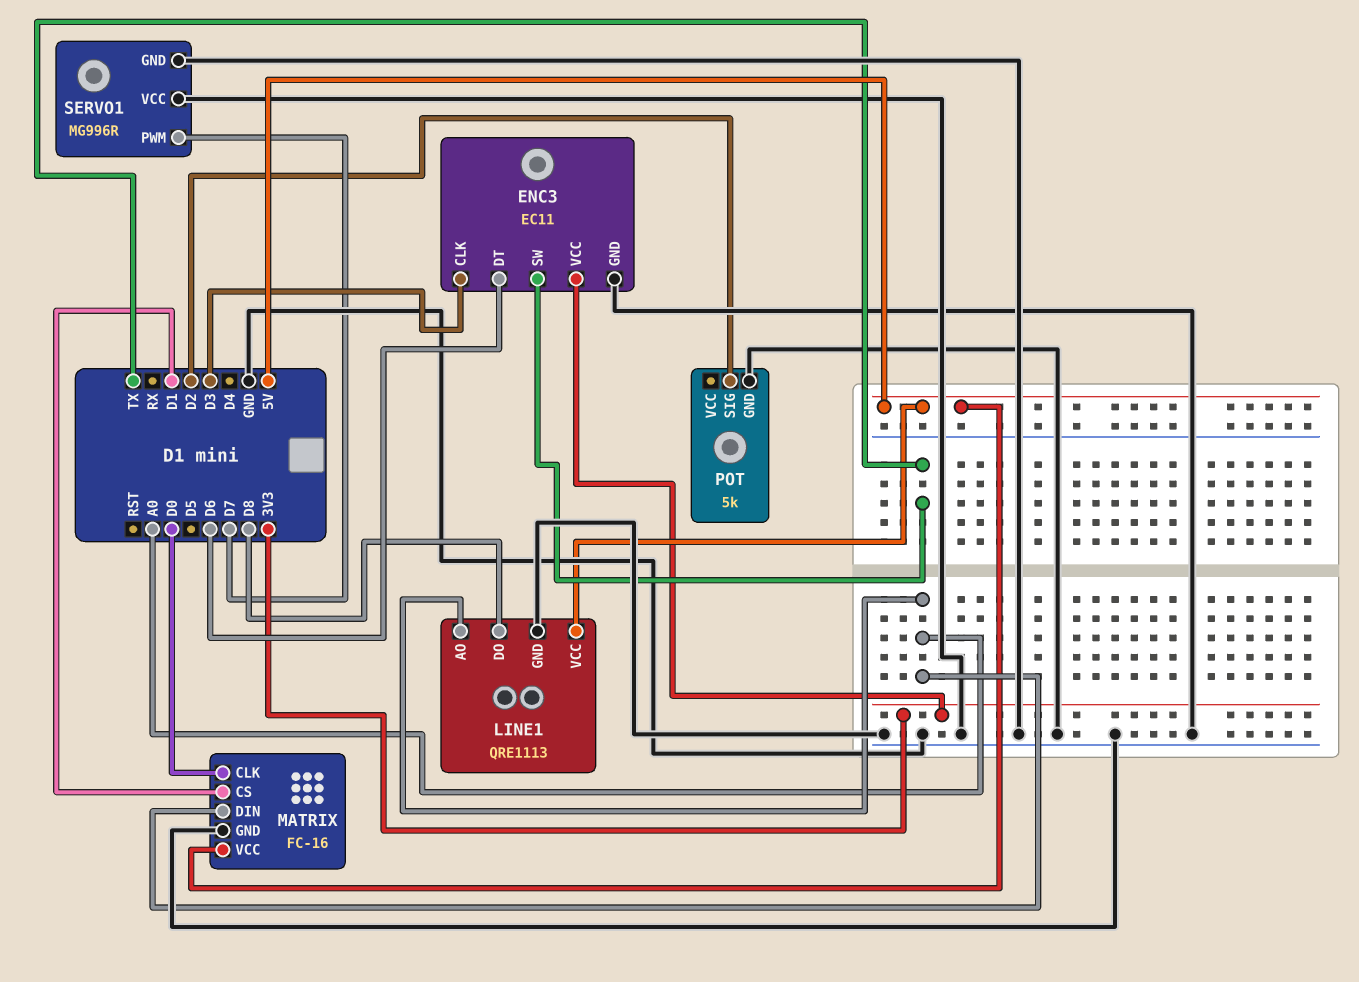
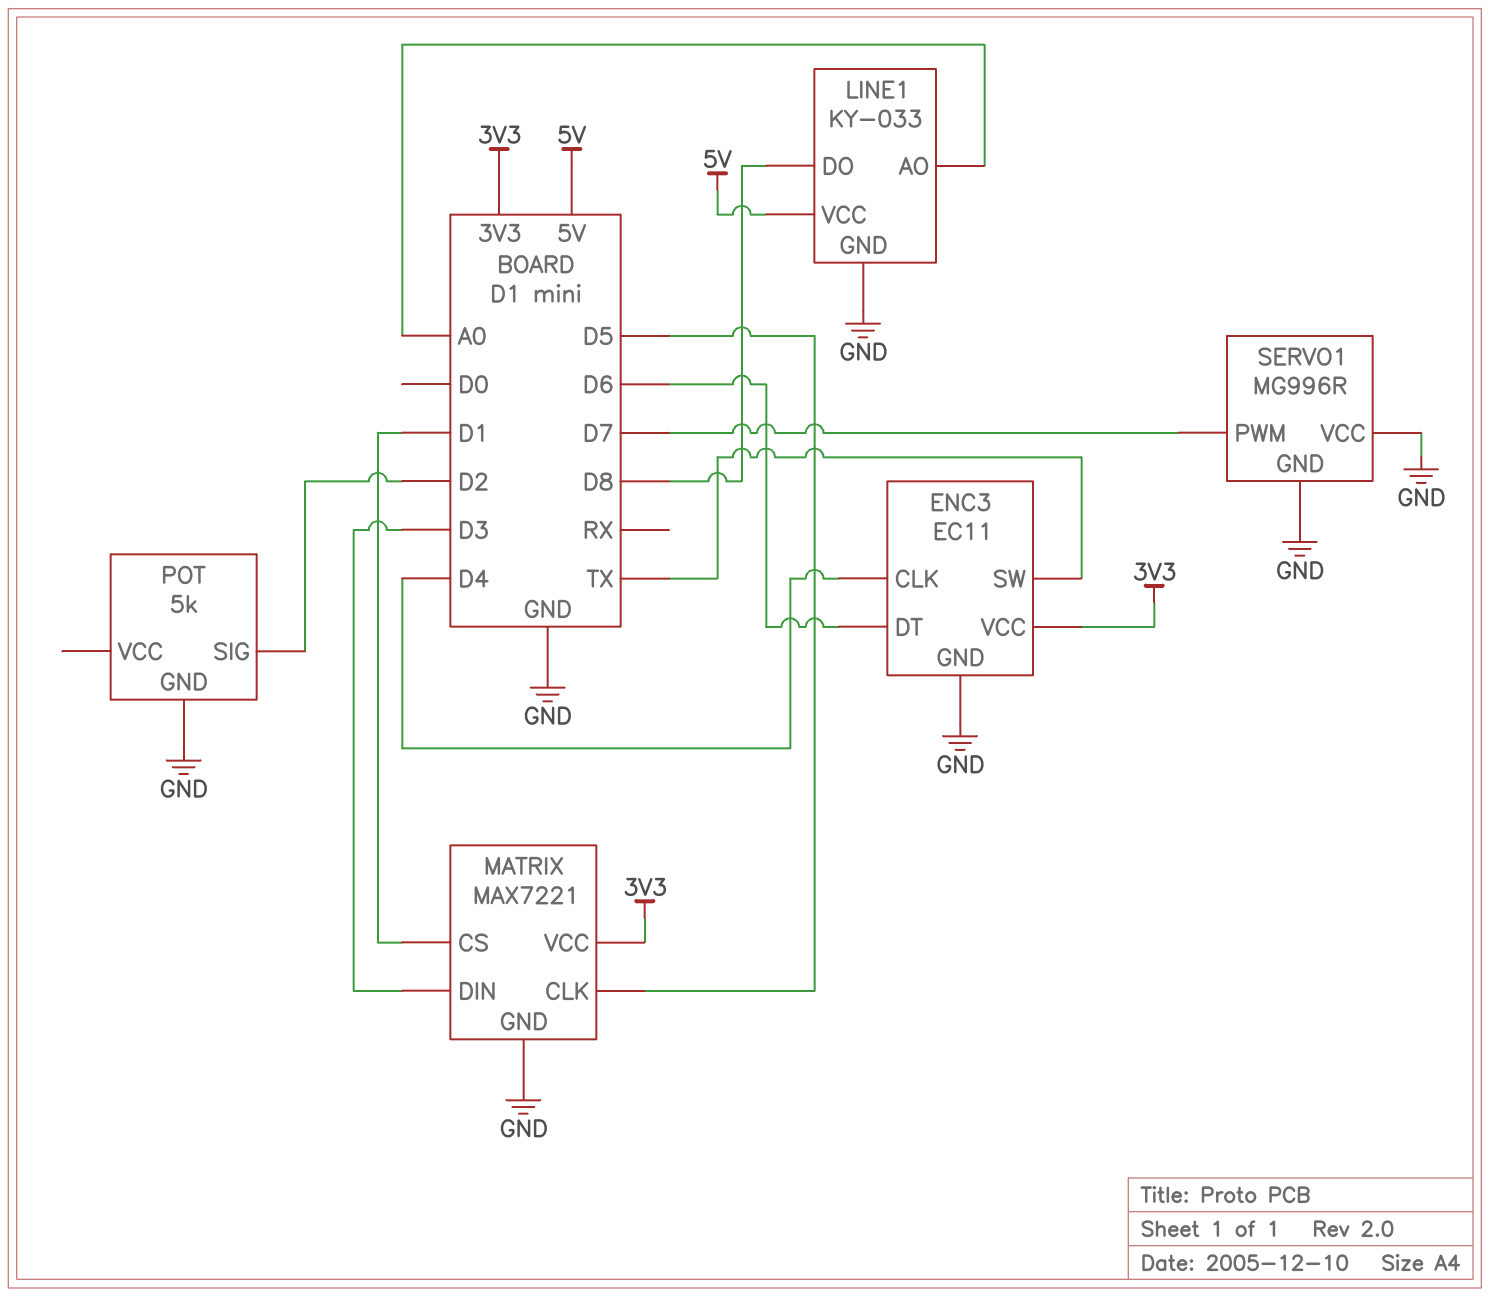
ENC3 pin CLK: D3 -> D4
LINE1: QRE1113 -> KY-033
MATRIX: FC-16 -> MAX7221
MATRIX pin CLK: D0 -> D5
MATRIX pin DIN: A0 -> D3
MATRIX pin VCC: 5V -> 3V3

